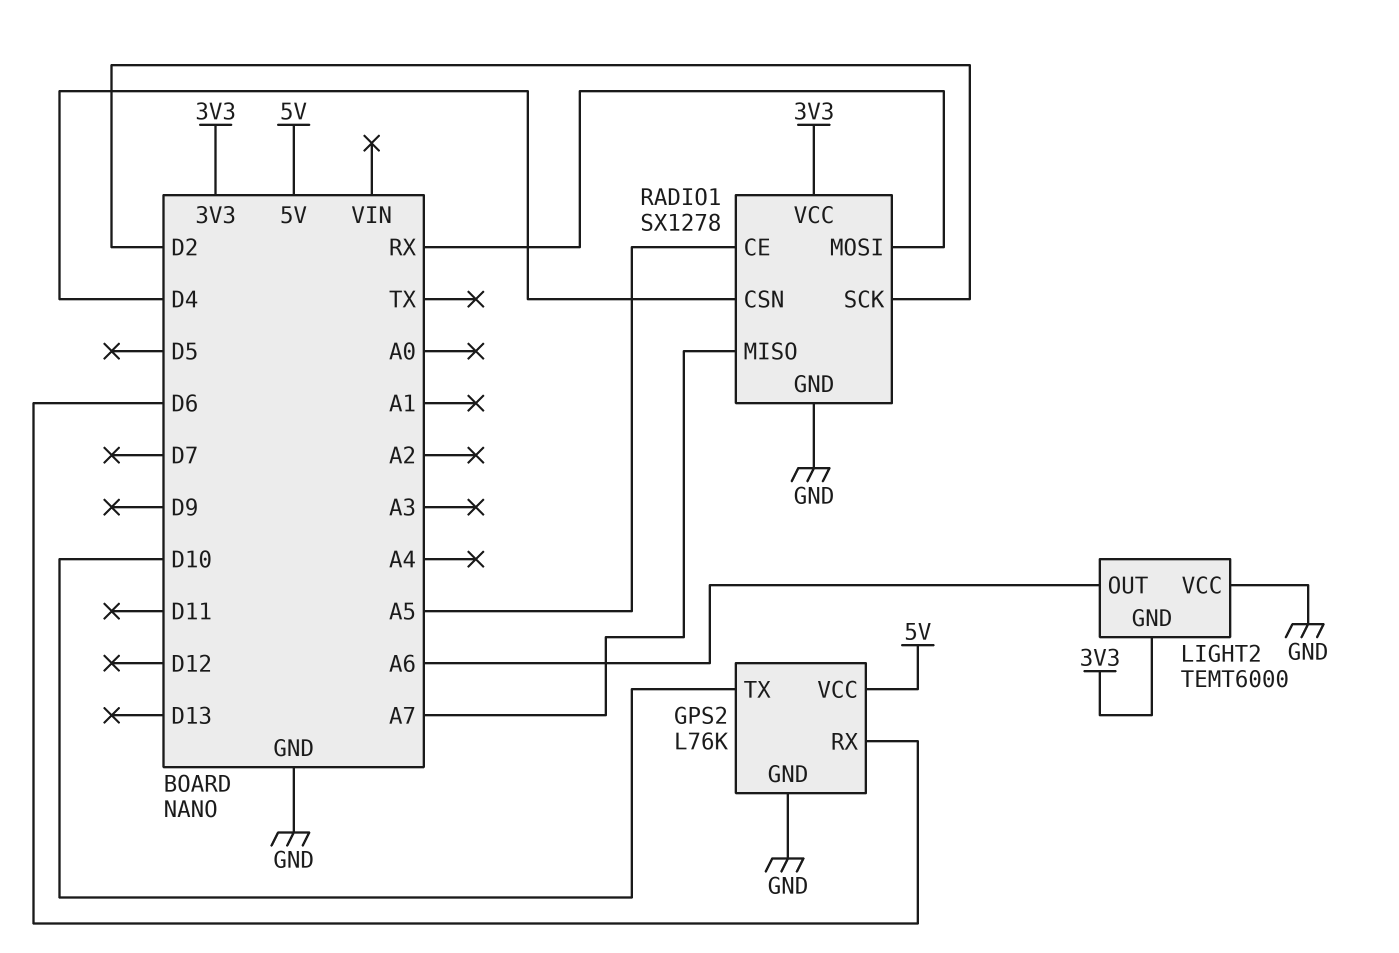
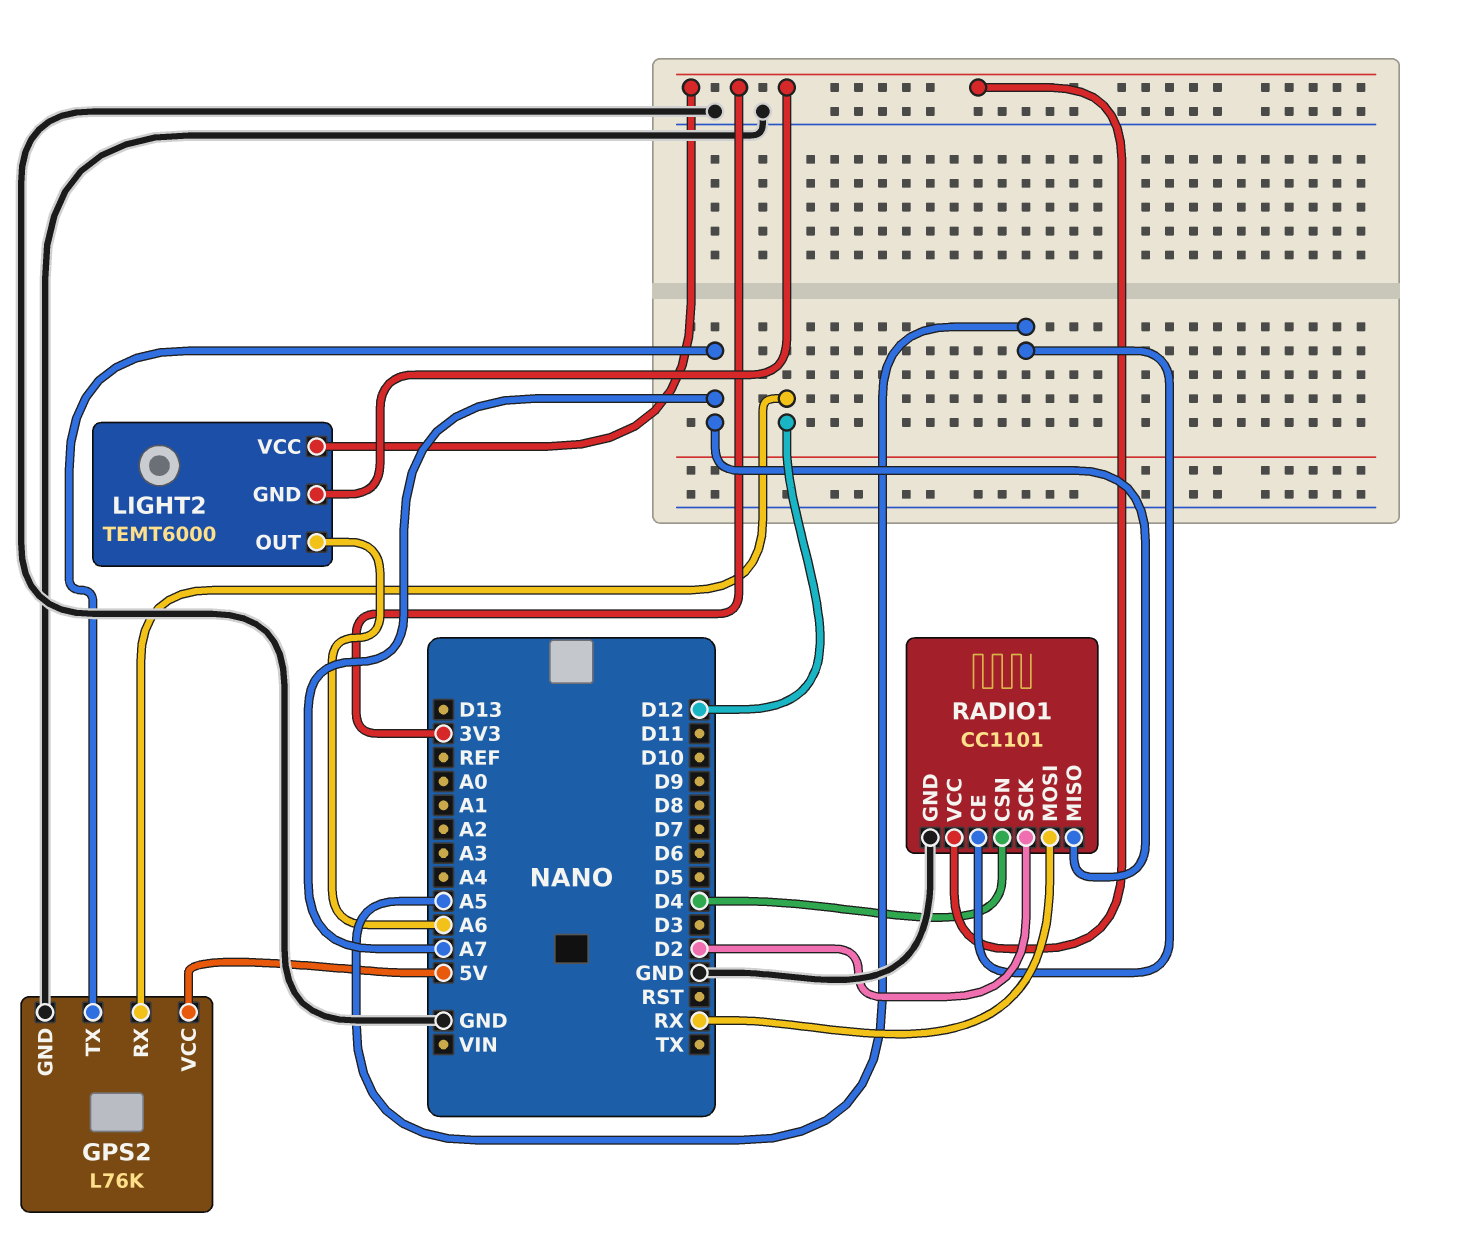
GPS2 pin RX: D6 -> D12
GPS2 pin TX: D10 -> A7
LIGHT2 pin VCC: GND -> 3V3
RADIO1: SX1278 -> CC1101

